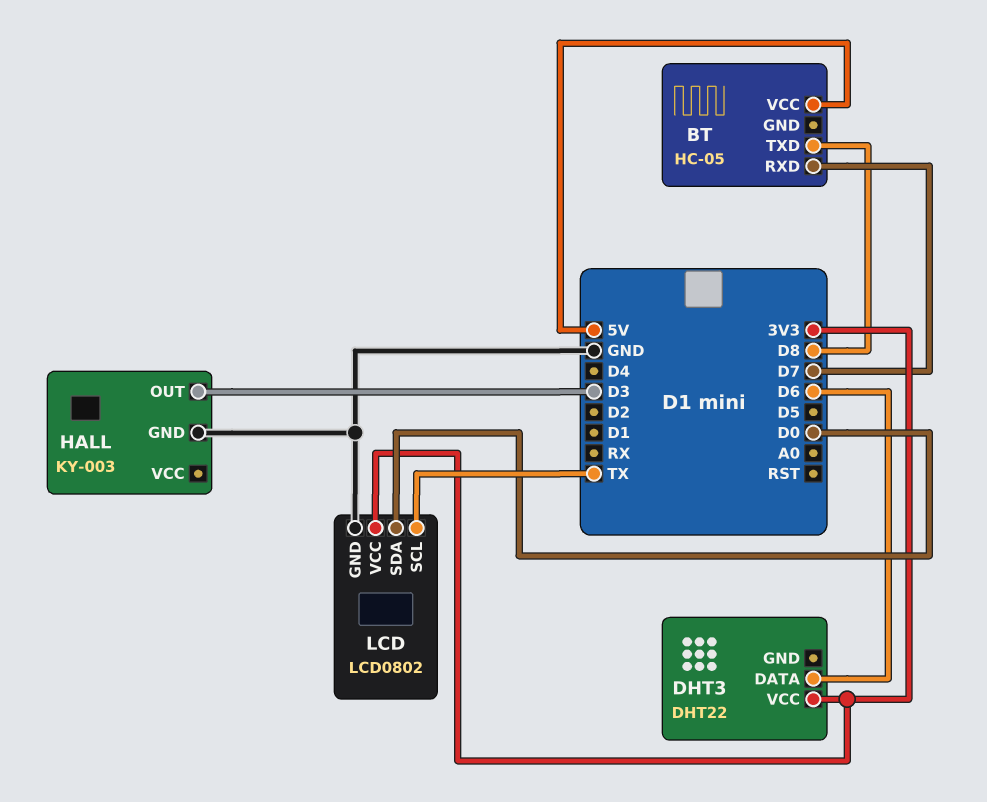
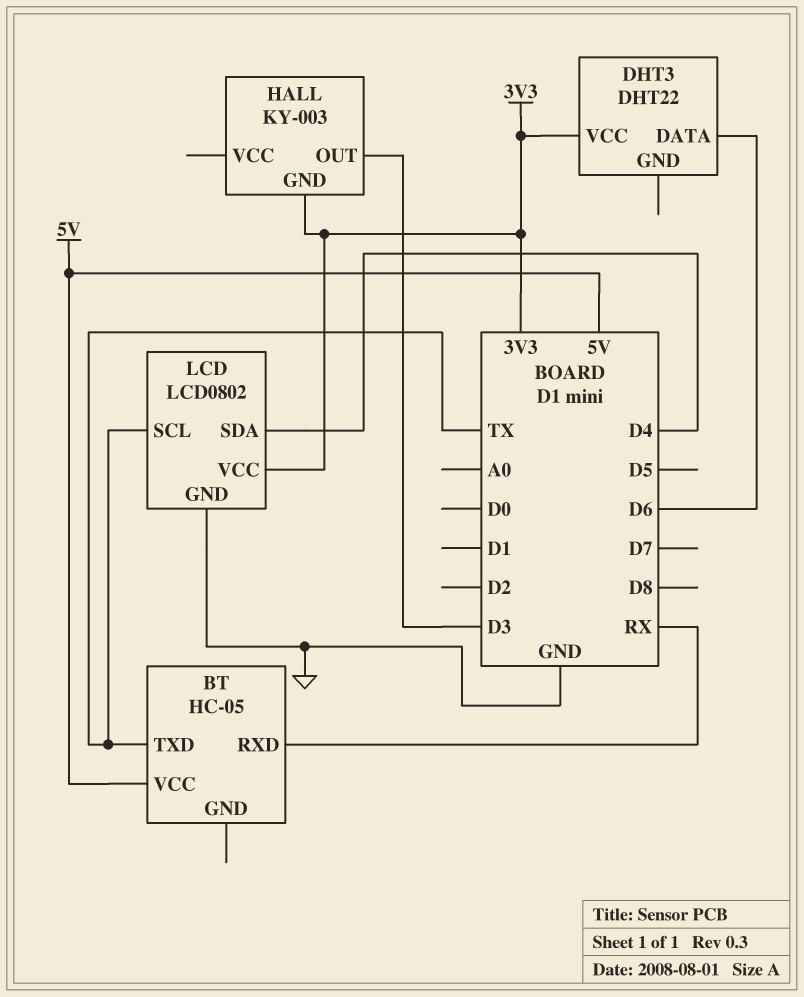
BT pin RXD: D7 -> RX
BT pin TXD: D8 -> TX
HALL pin GND: GND -> 3V3
LCD pin SDA: D0 -> D4

